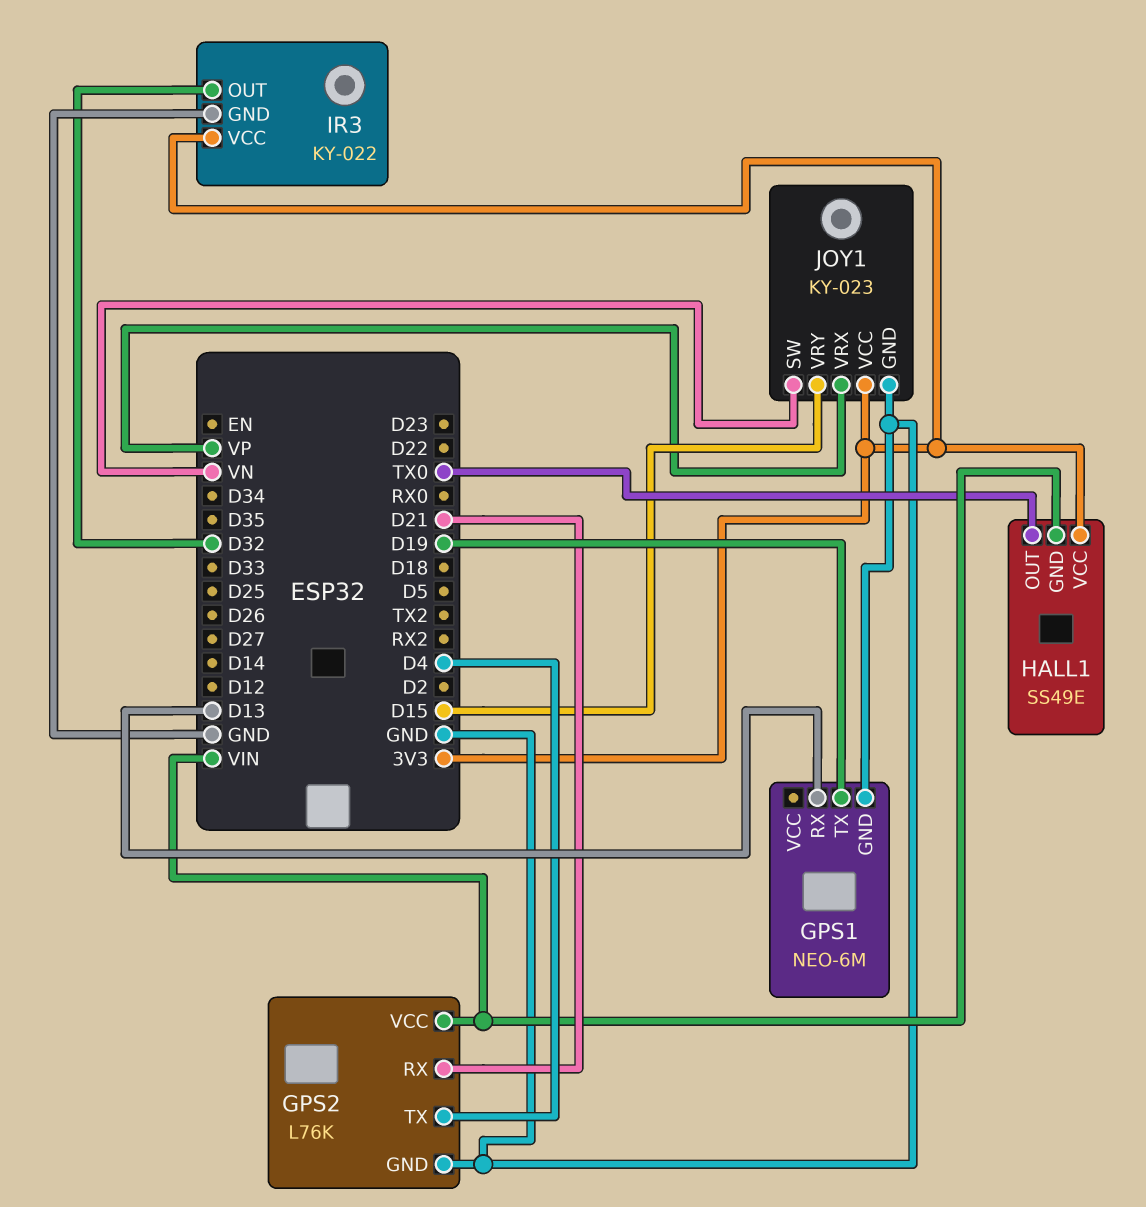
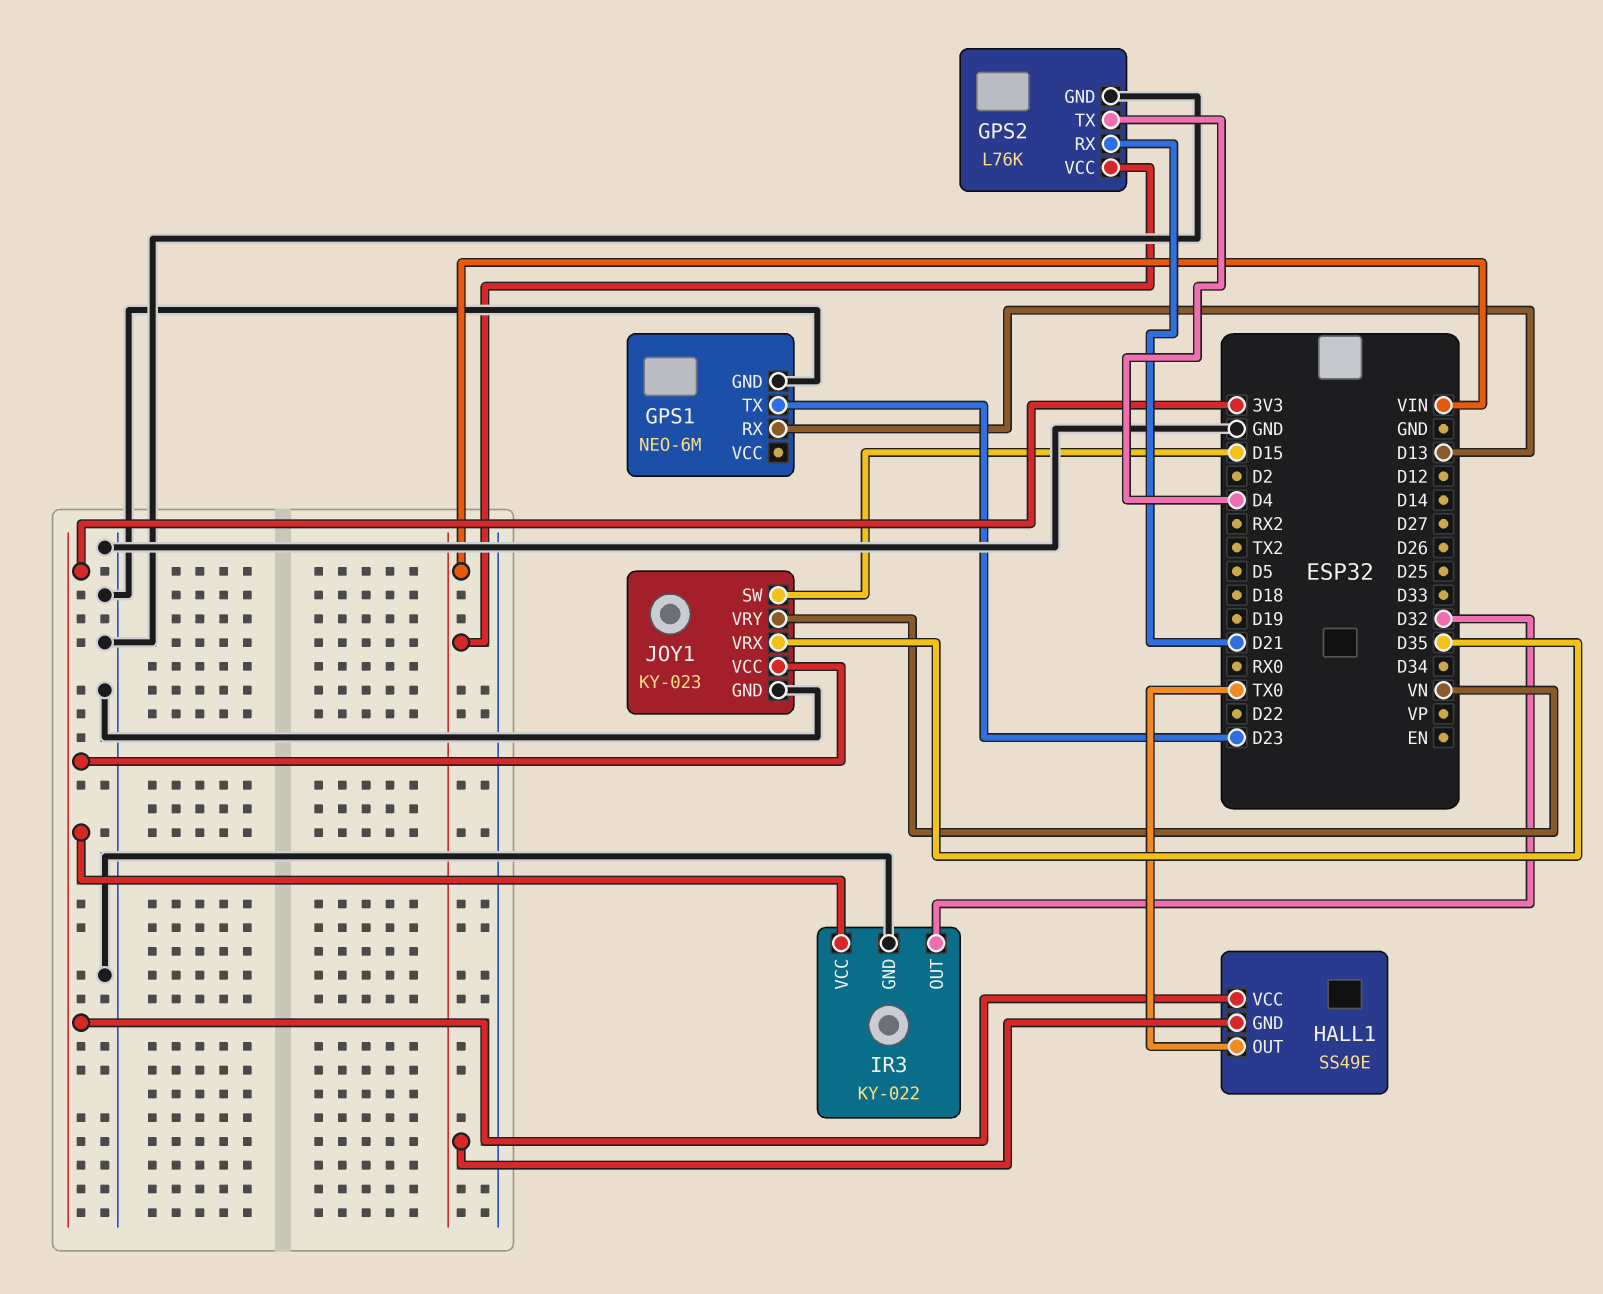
GPS1 pin TX: D19 -> D23
JOY1 pin SW: VN -> D15
JOY1 pin VRX: VP -> D35
JOY1 pin VRY: D15 -> VN

